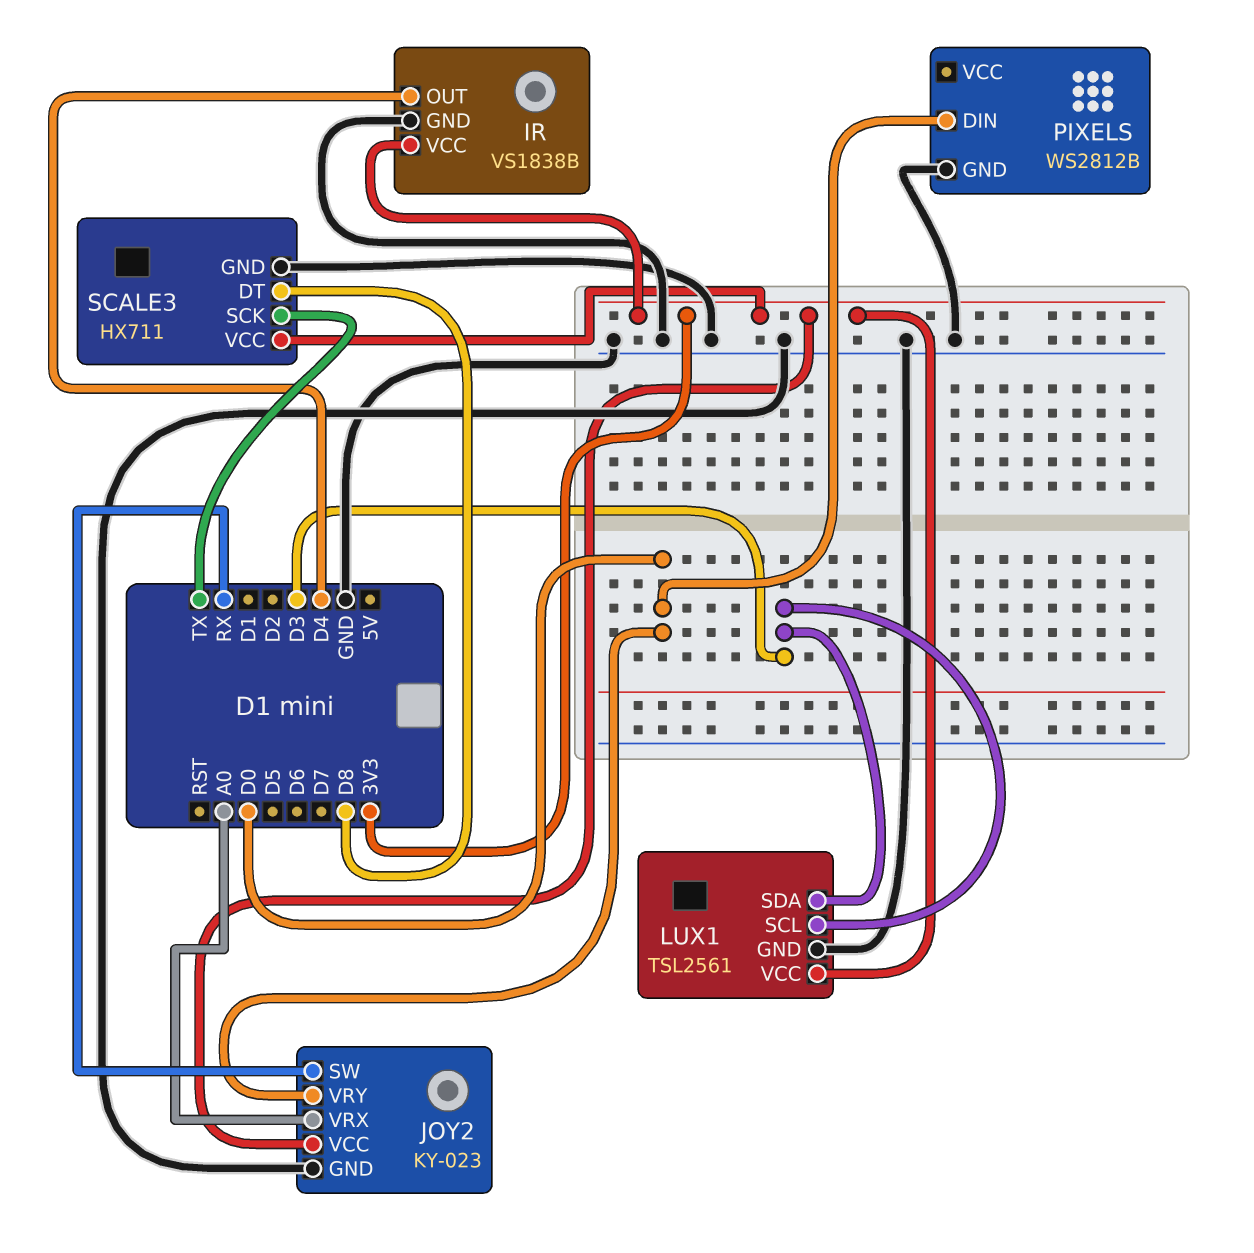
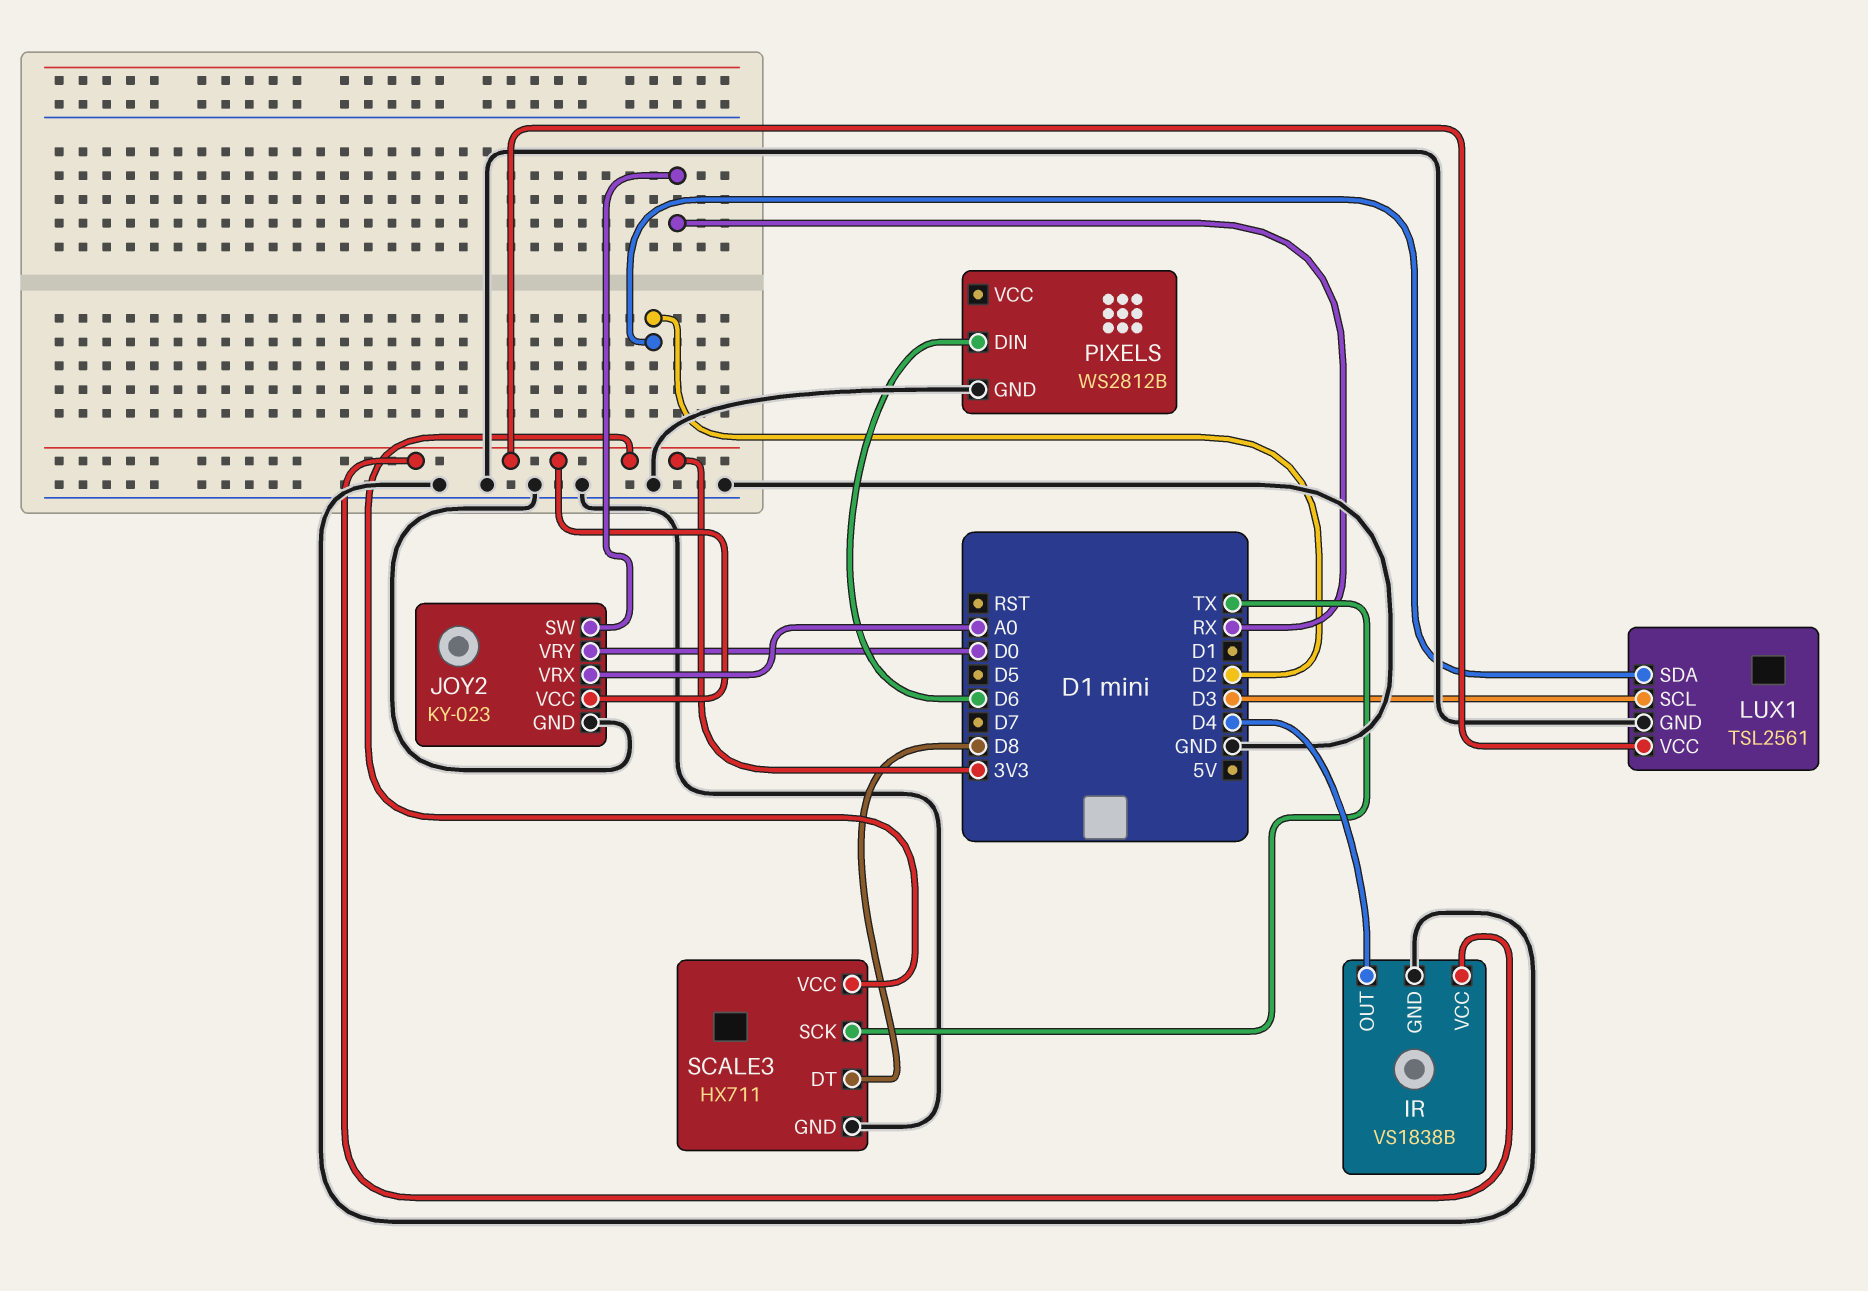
LUX1 pin SDA: D3 -> D2
PIXELS pin DIN: D0 -> D6

